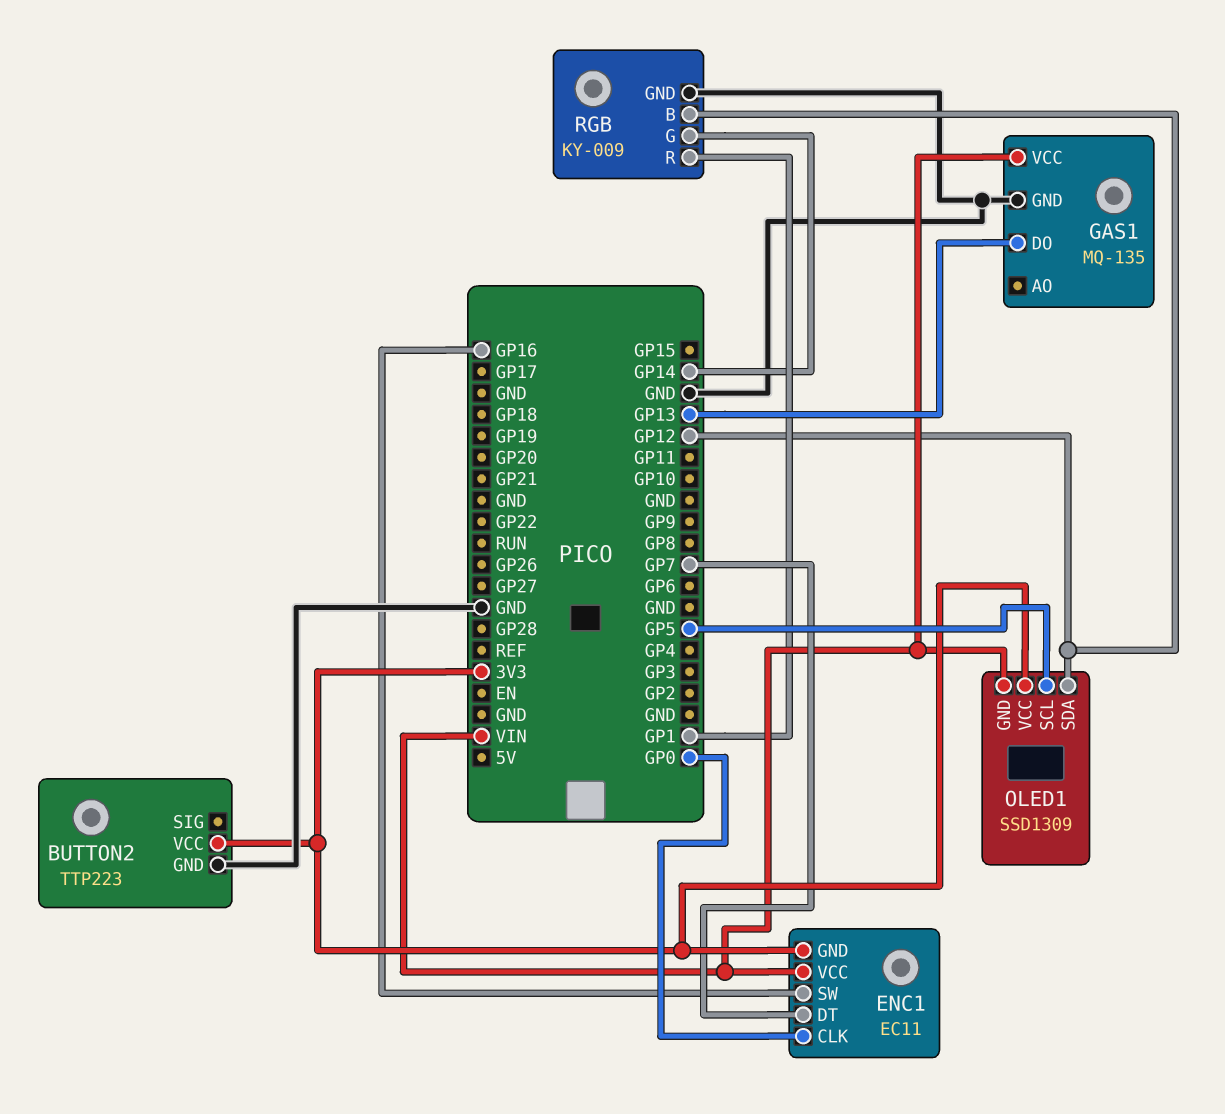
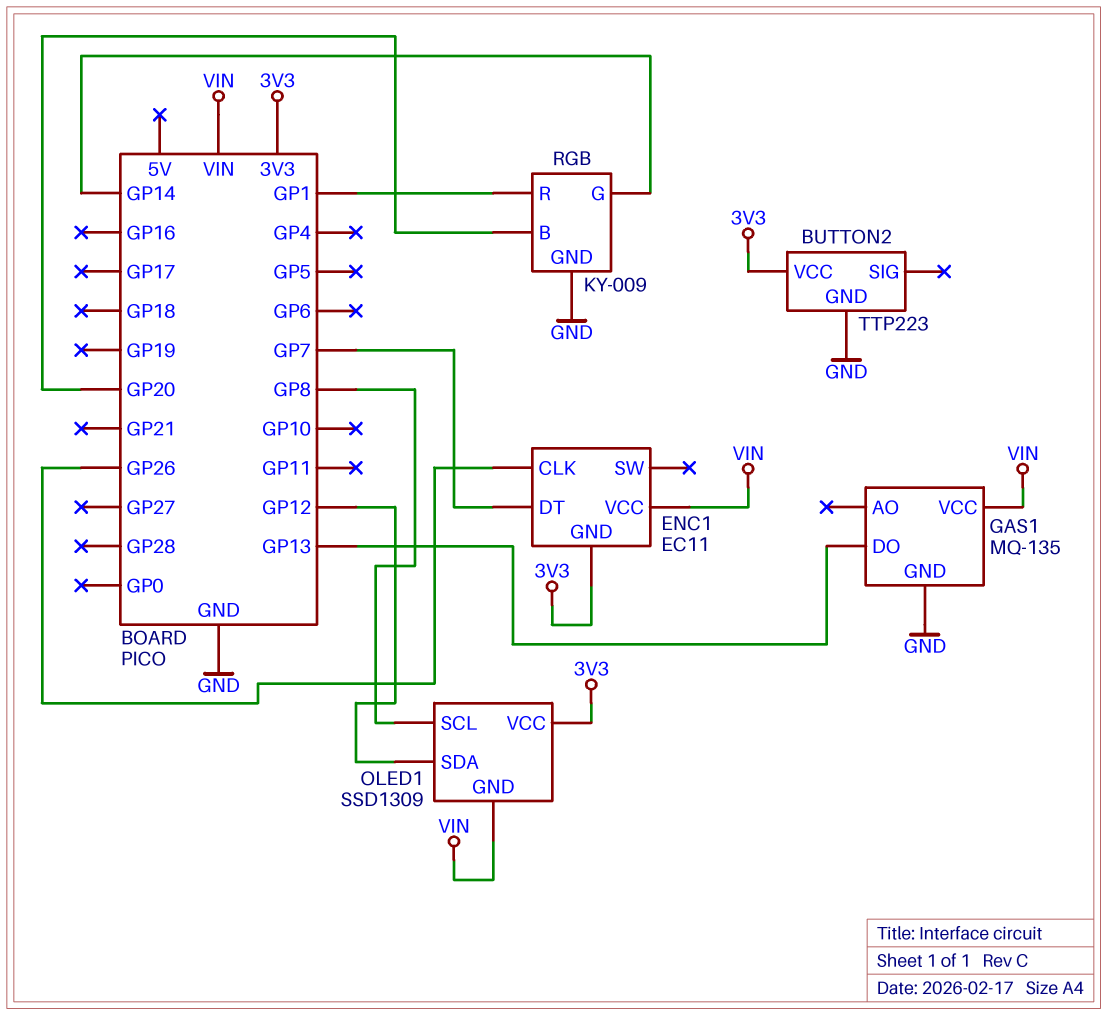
ENC1 pin CLK: GP0 -> GP26
ENC1 pin SW: GP16 -> none
OLED1 pin SCL: GP5 -> GP8
RGB pin B: GP12 -> GP20

